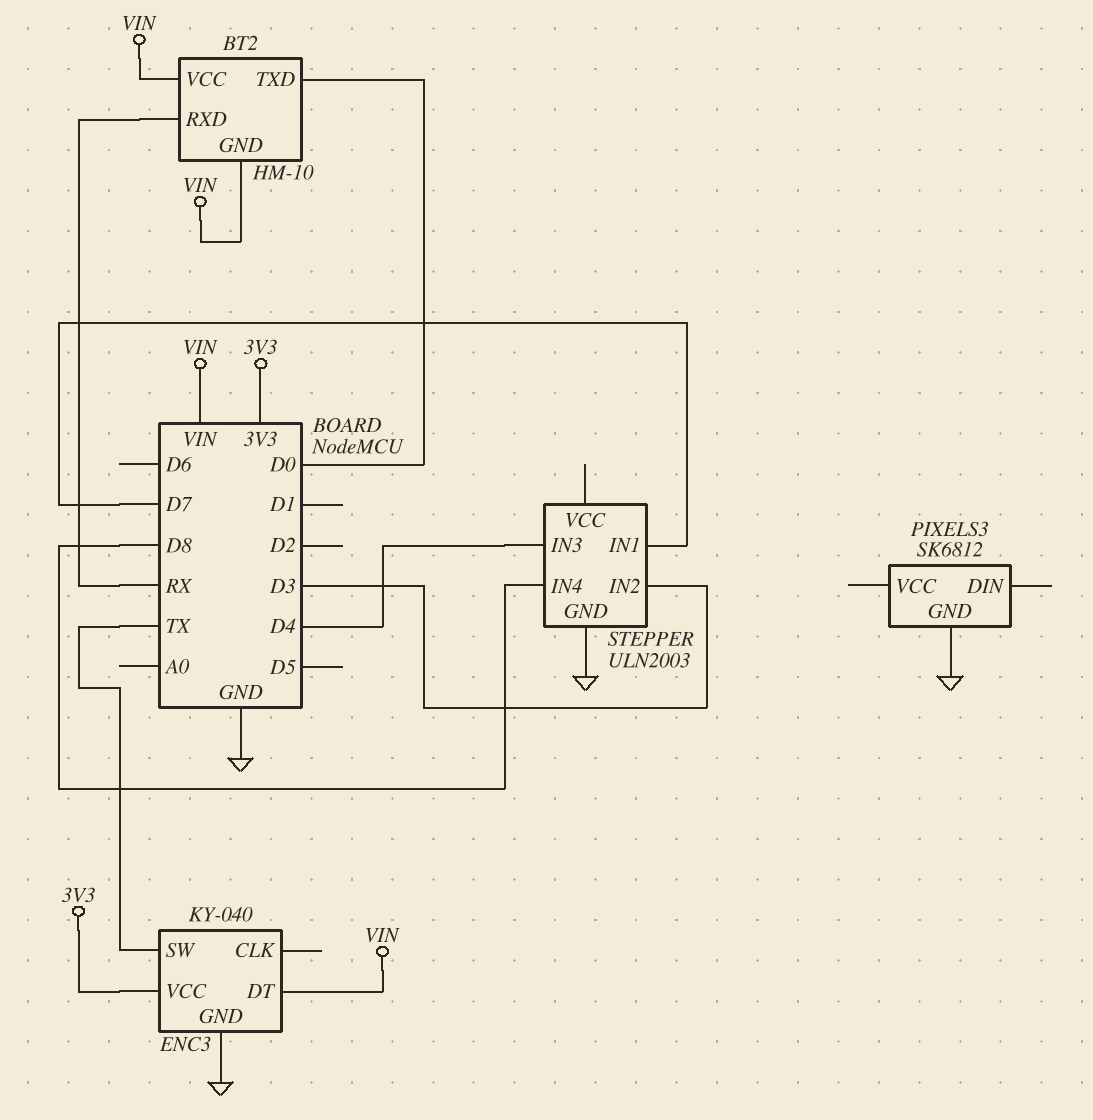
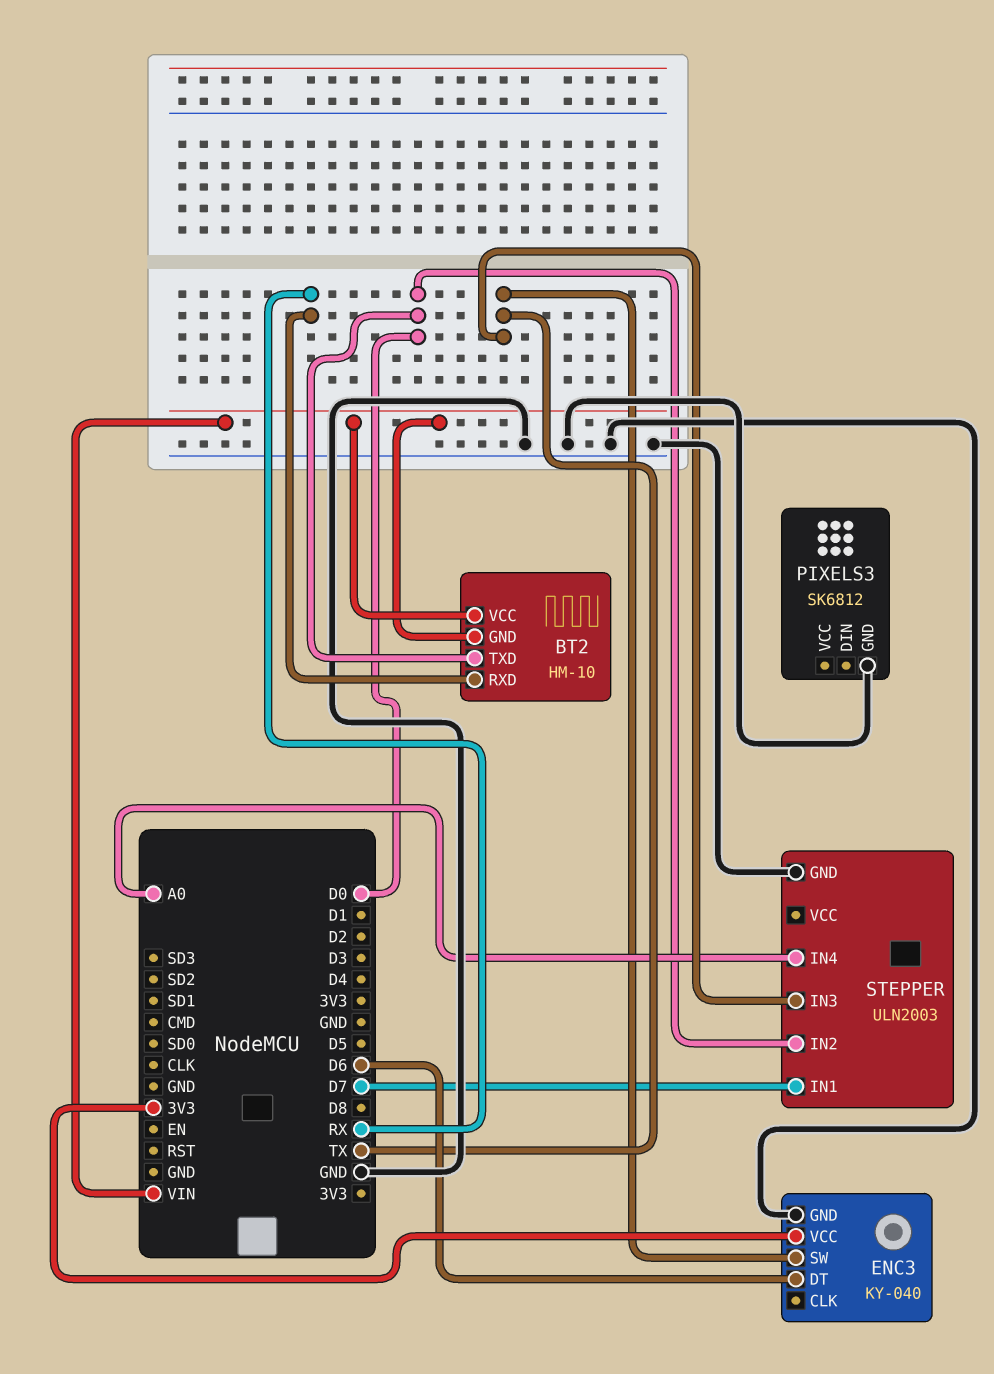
ENC3 pin DT: VIN -> D6
STEPPER pin IN2: D3 -> D0
STEPPER pin IN3: D4 -> TX
STEPPER pin IN4: D8 -> A0

